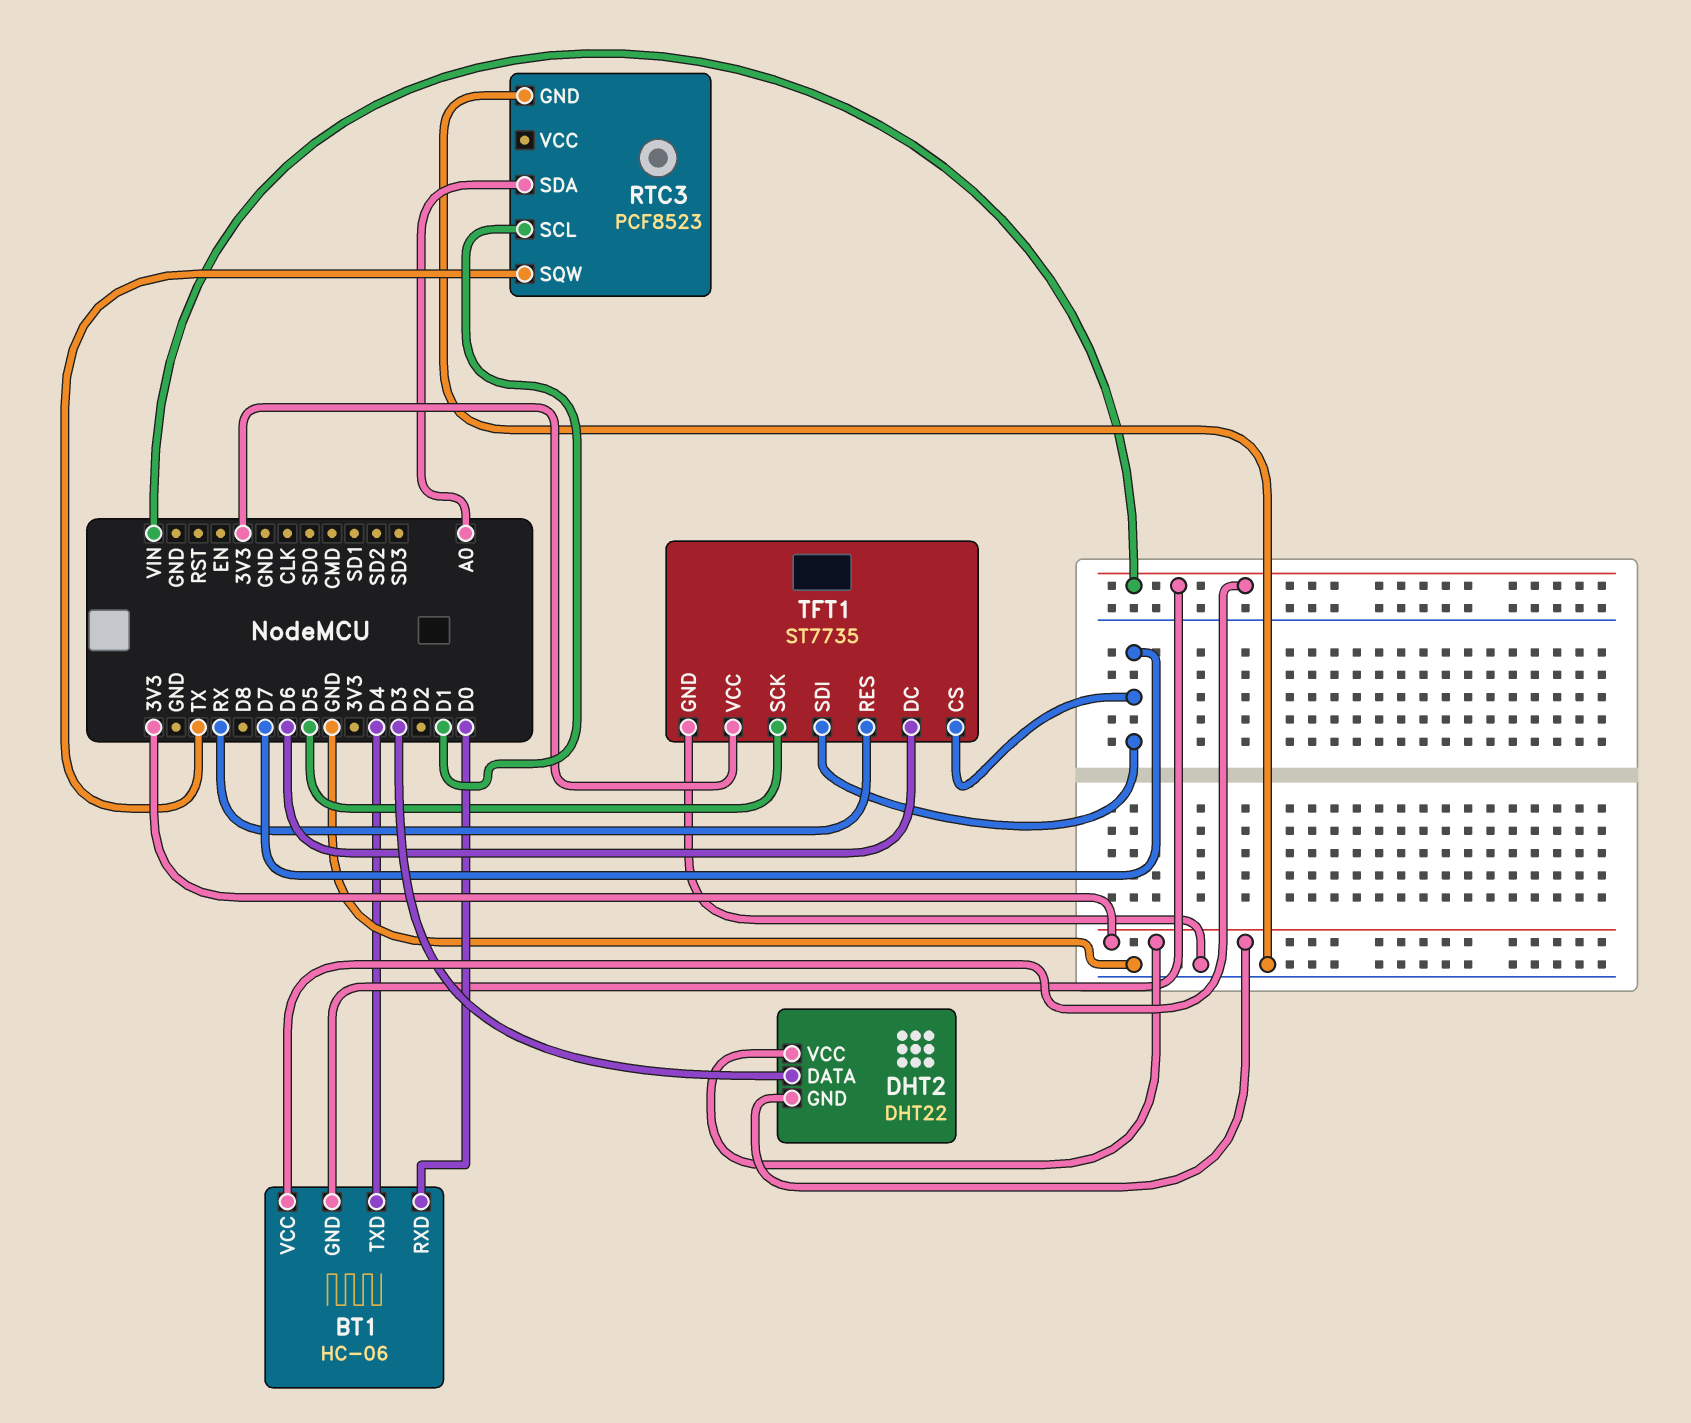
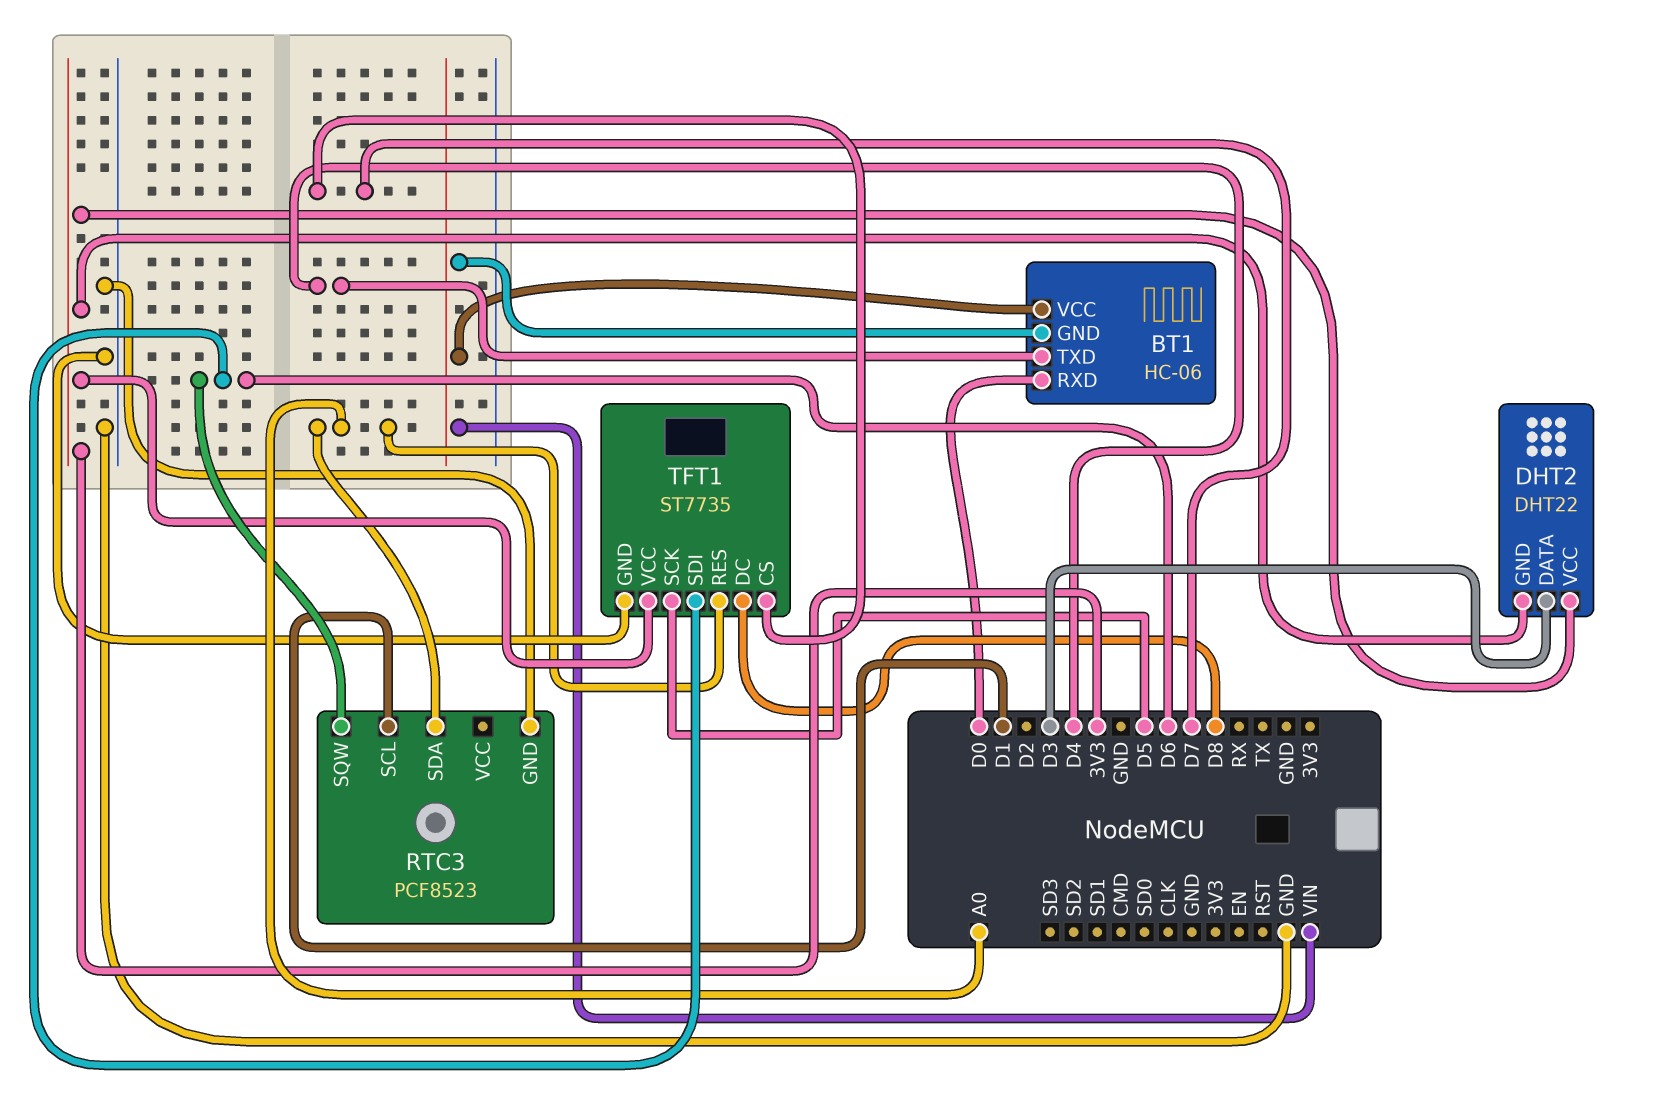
RTC3 pin SQW: TX -> D6
TFT1 pin DC: D6 -> D8
TFT1 pin RES: RX -> A0
TFT1 pin SDI: D7 -> D6

